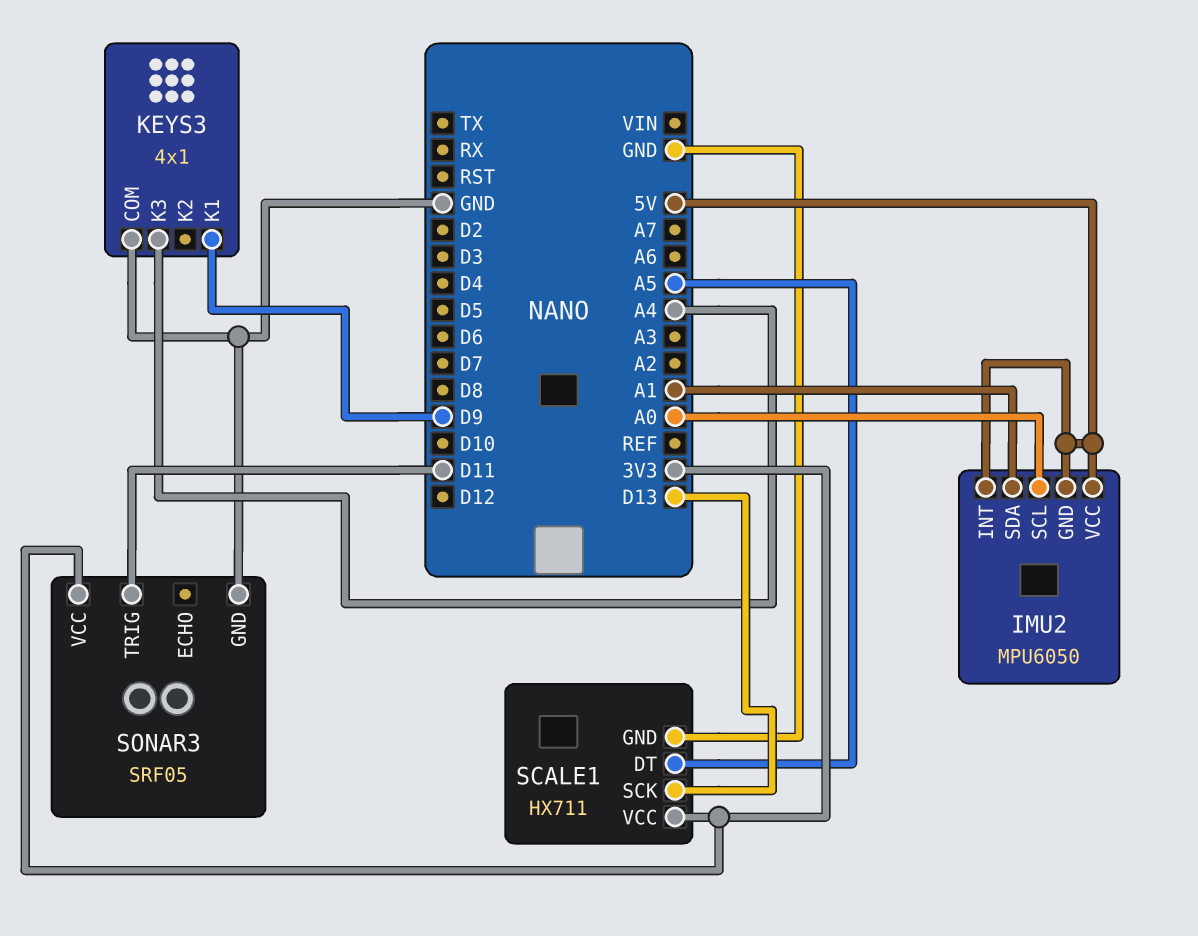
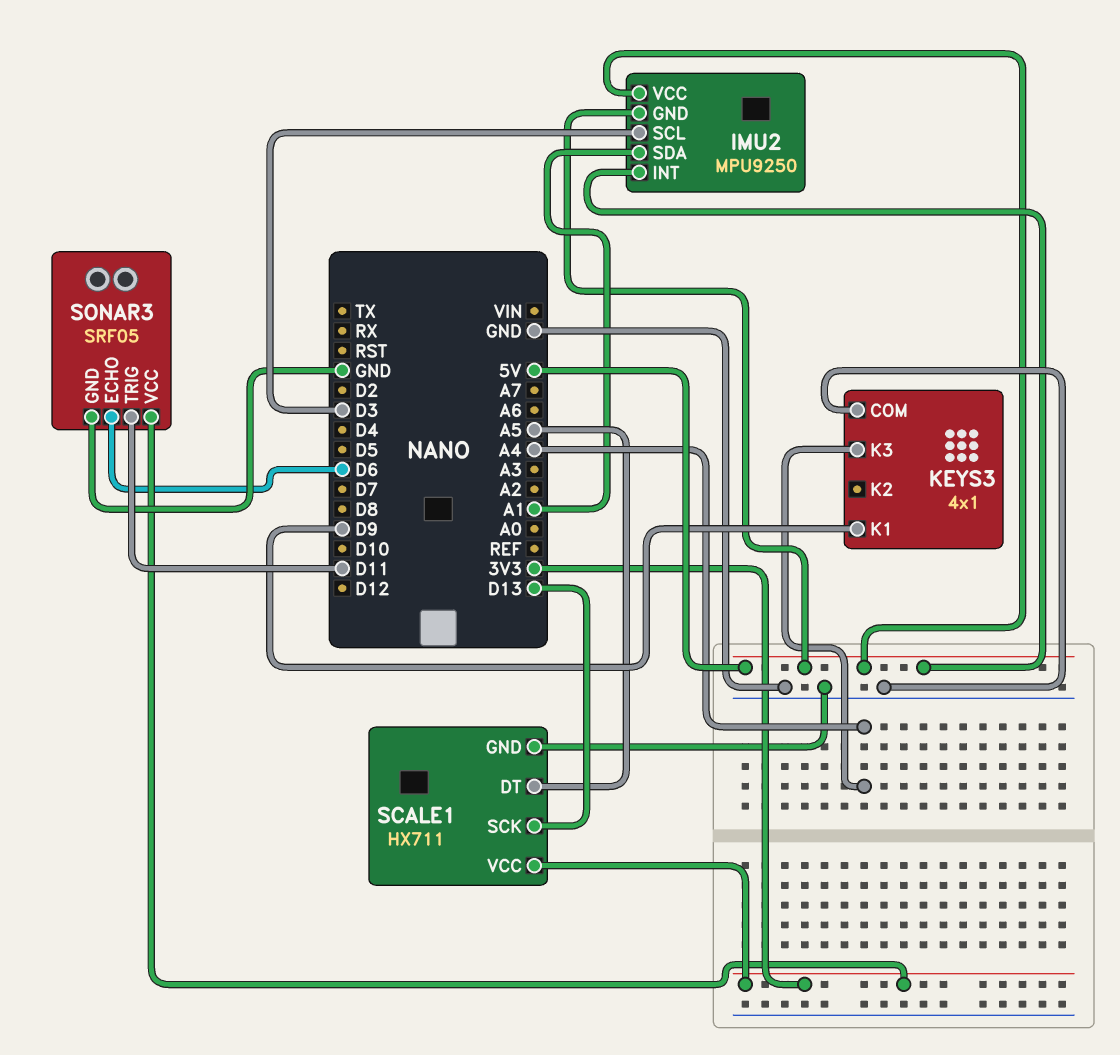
IMU2: MPU6050 -> MPU9250
IMU2 pin SCL: A0 -> D3
SONAR3 pin ECHO: none -> D6

